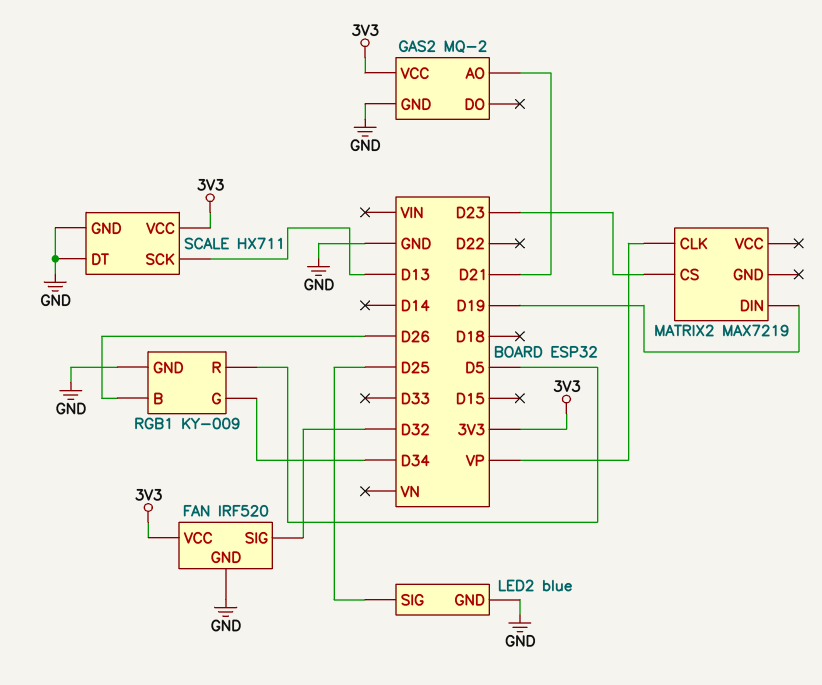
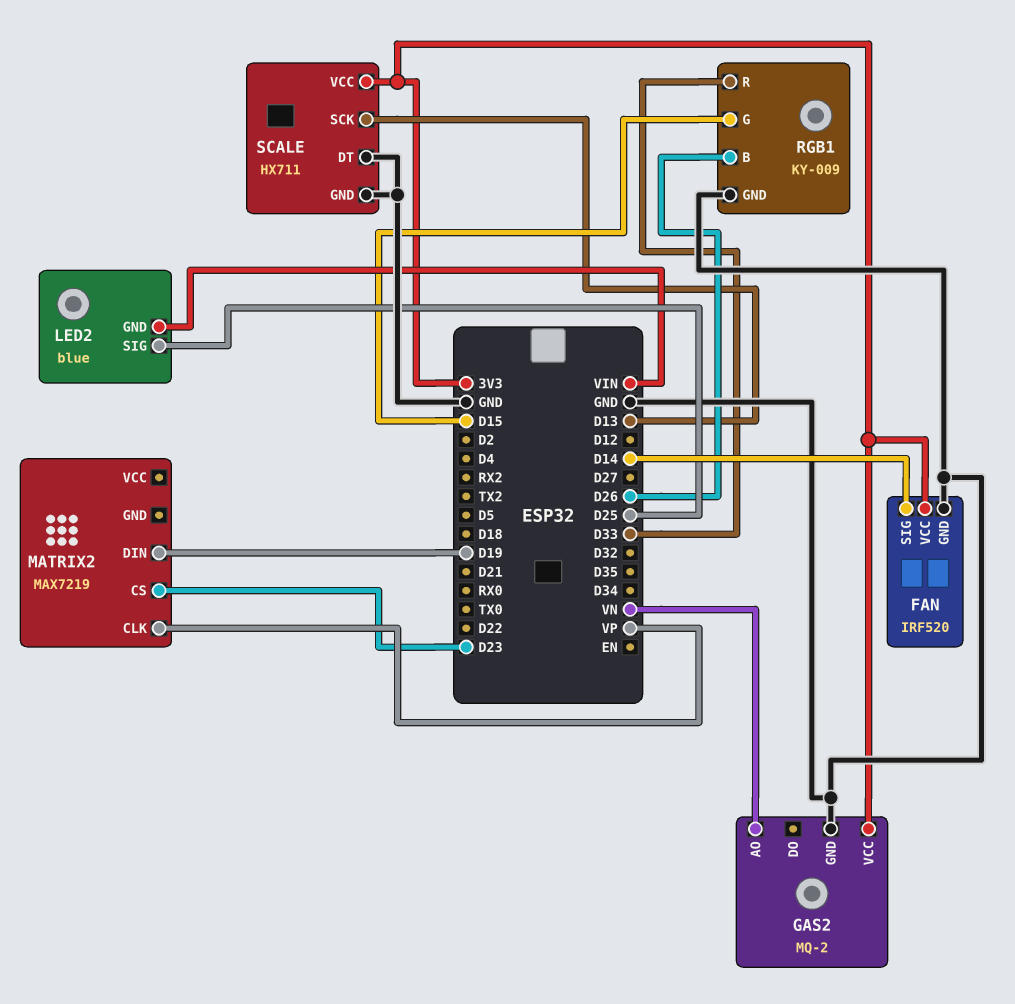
FAN pin SIG: D32 -> D14
GAS2 pin AO: D21 -> VN
LED2 pin GND: GND -> VIN
RGB1 pin G: D34 -> D15
RGB1 pin R: D5 -> D33

